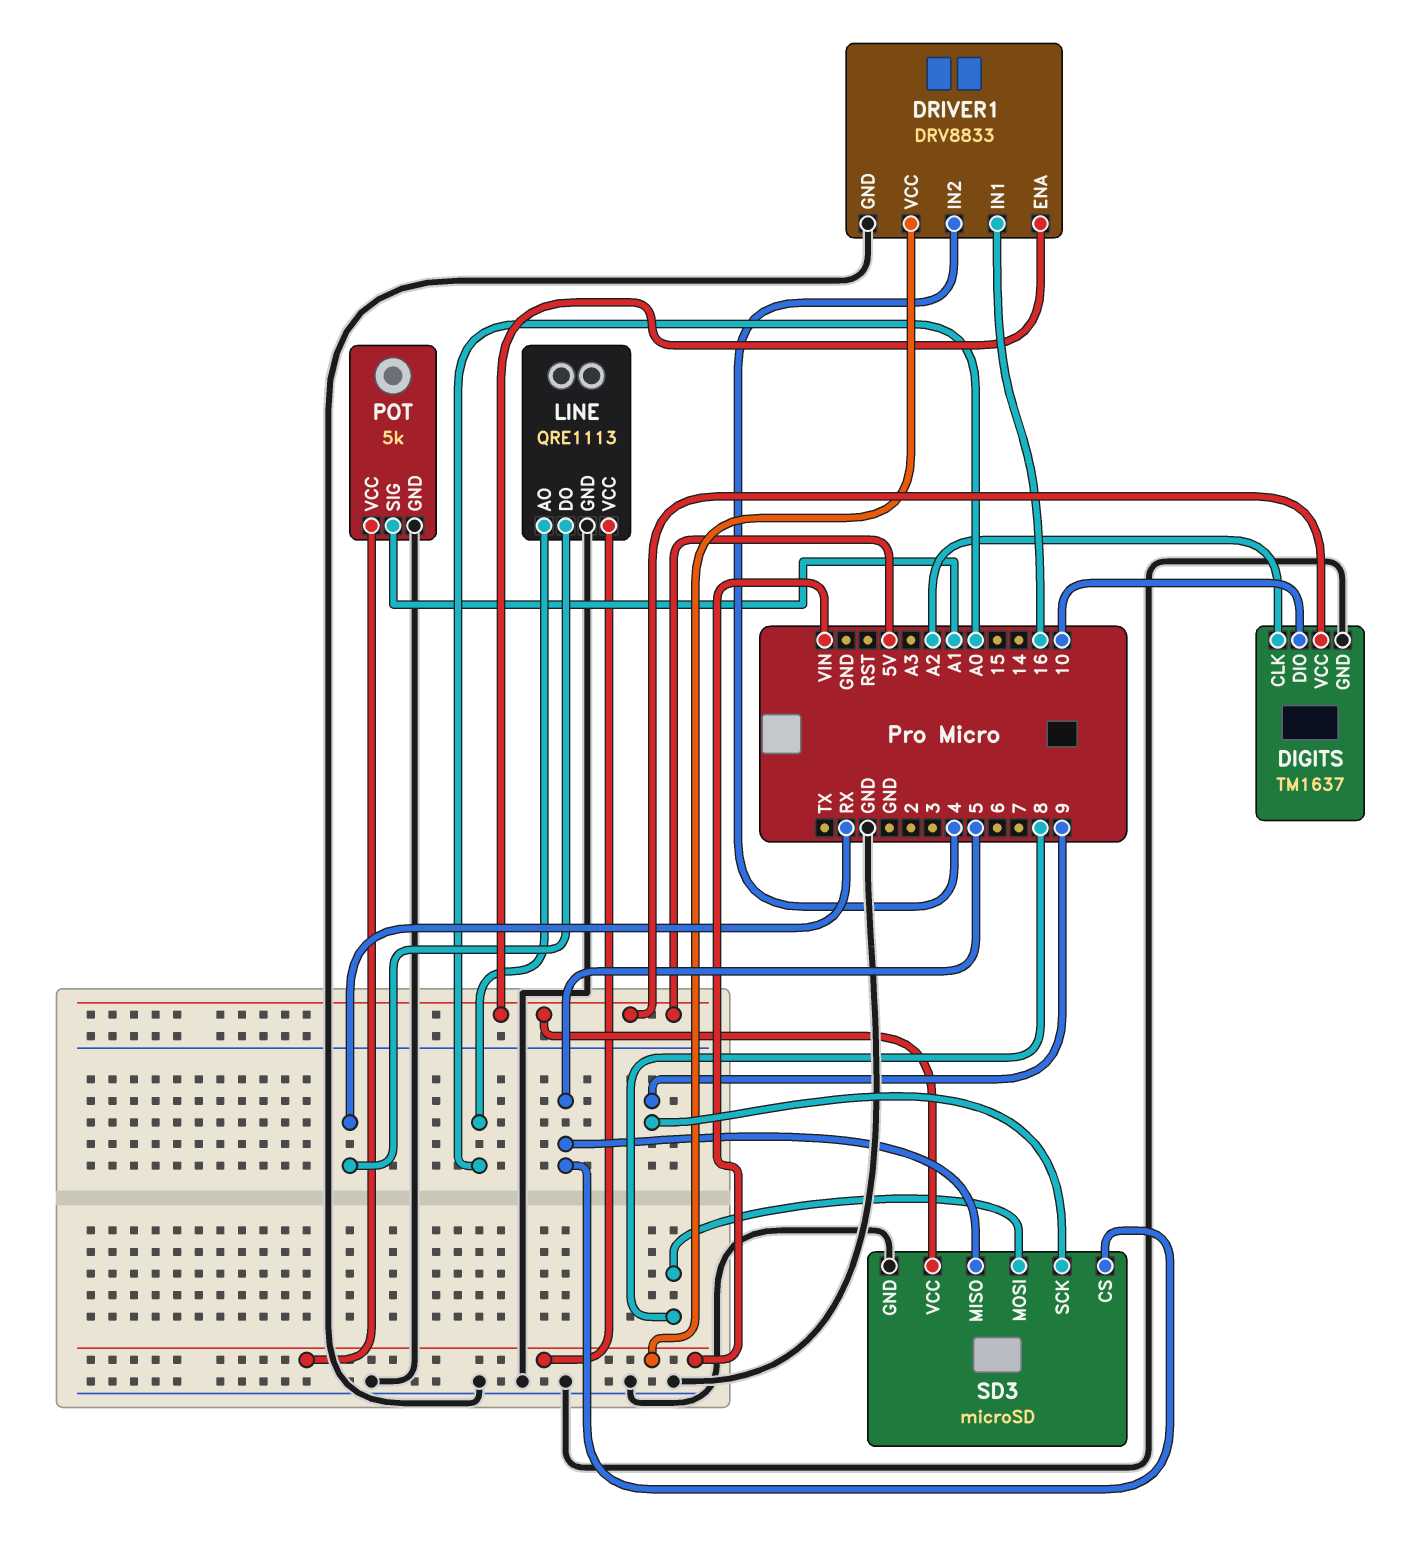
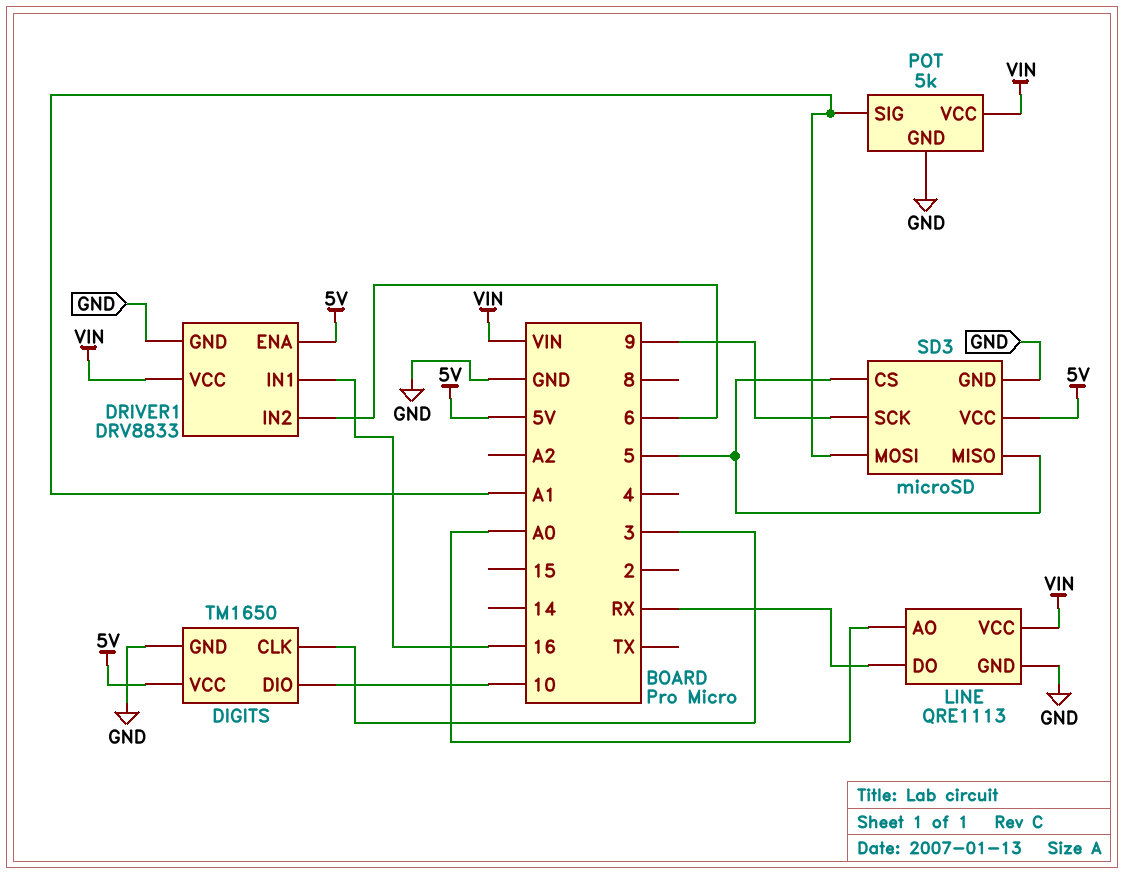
DIGITS: TM1637 -> TM1650
DIGITS pin CLK: A2 -> 3
DRIVER1 pin IN2: 4 -> 6
SD3 pin MOSI: 8 -> A1

